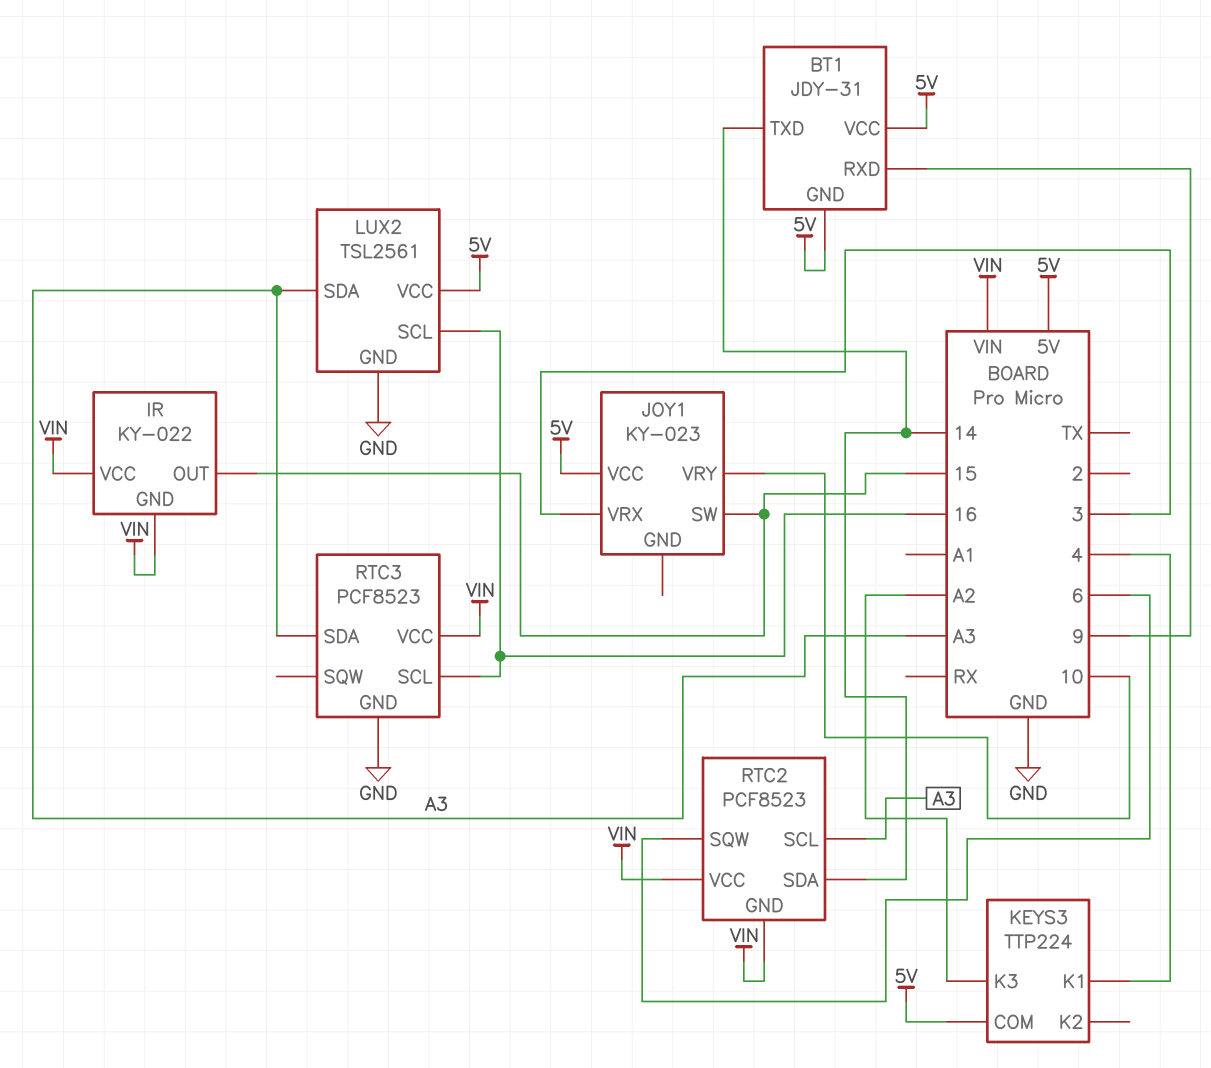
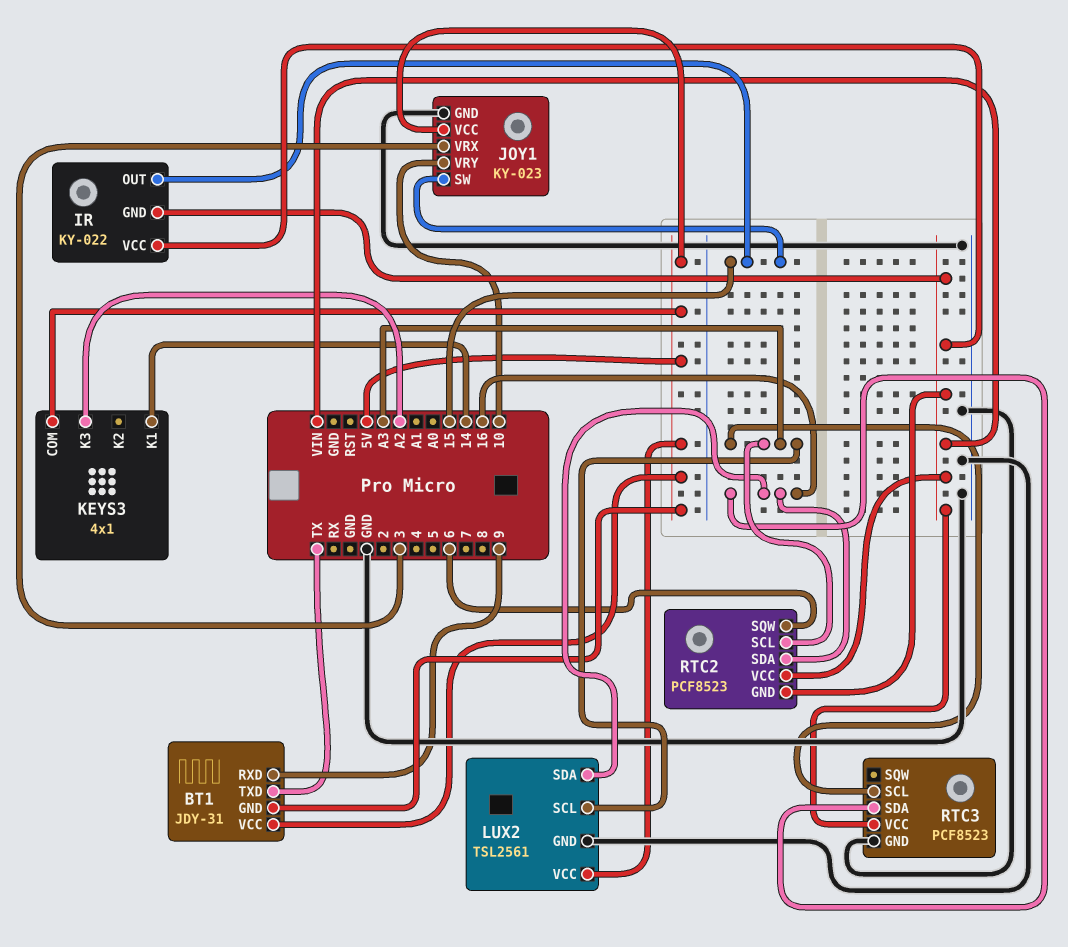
BT1 pin TXD: 14 -> TX
JOY1 pin GND: none -> GND
KEYS3: TTP224 -> 4x1
KEYS3 pin K1: 4 -> 14
LUX2 pin SCL: 16 -> A3
LUX2 pin SDA: A3 -> 16
RTC2 pin SDA: 14 -> 16
RTC3 pin SCL: 16 -> A3
RTC3 pin SDA: A3 -> 16

